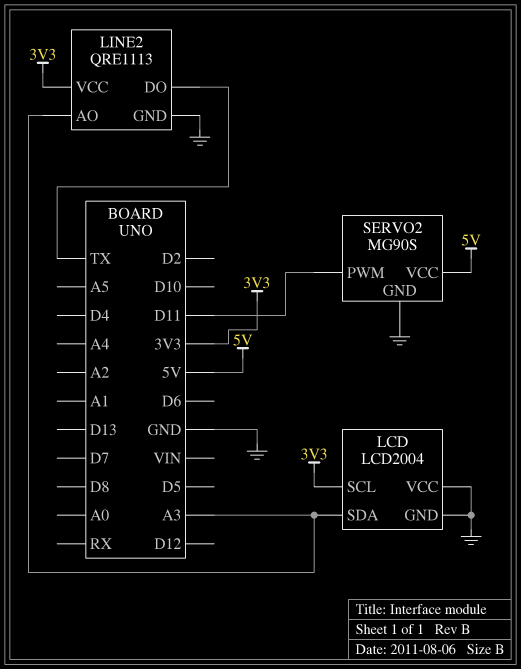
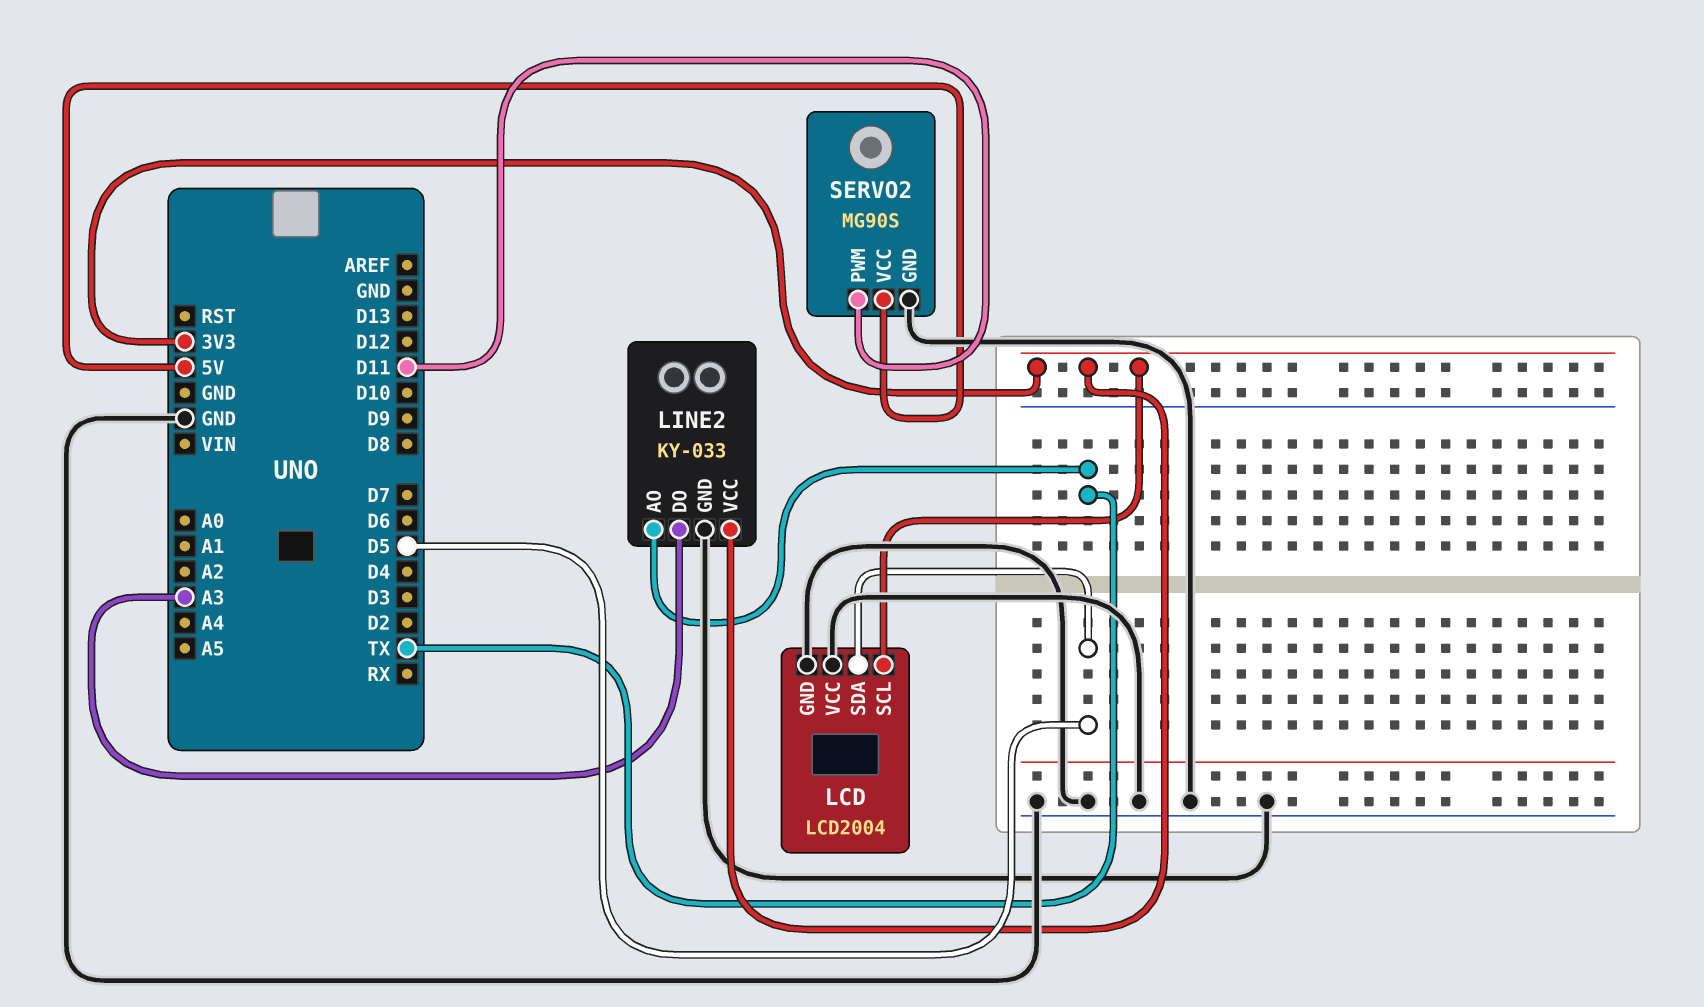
LCD pin SDA: A3 -> D5
LINE2: QRE1113 -> KY-033
LINE2 pin AO: A3 -> TX
LINE2 pin DO: TX -> A3

